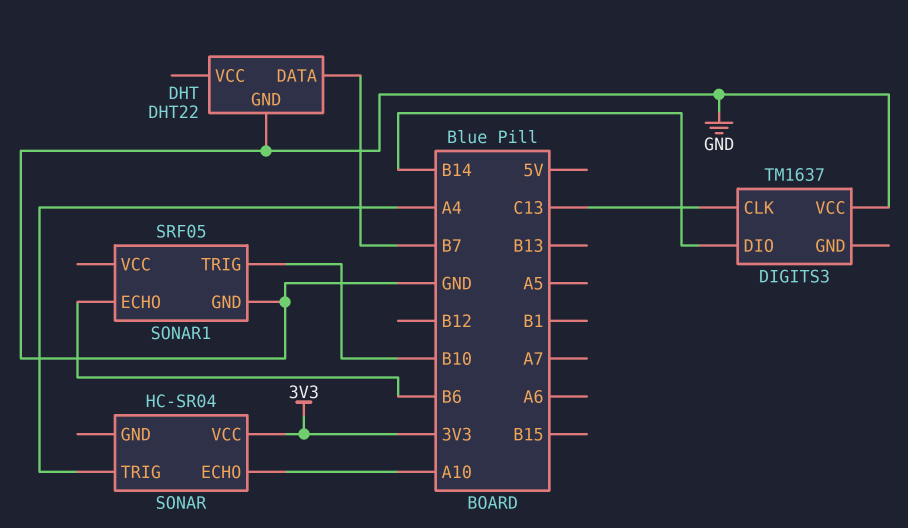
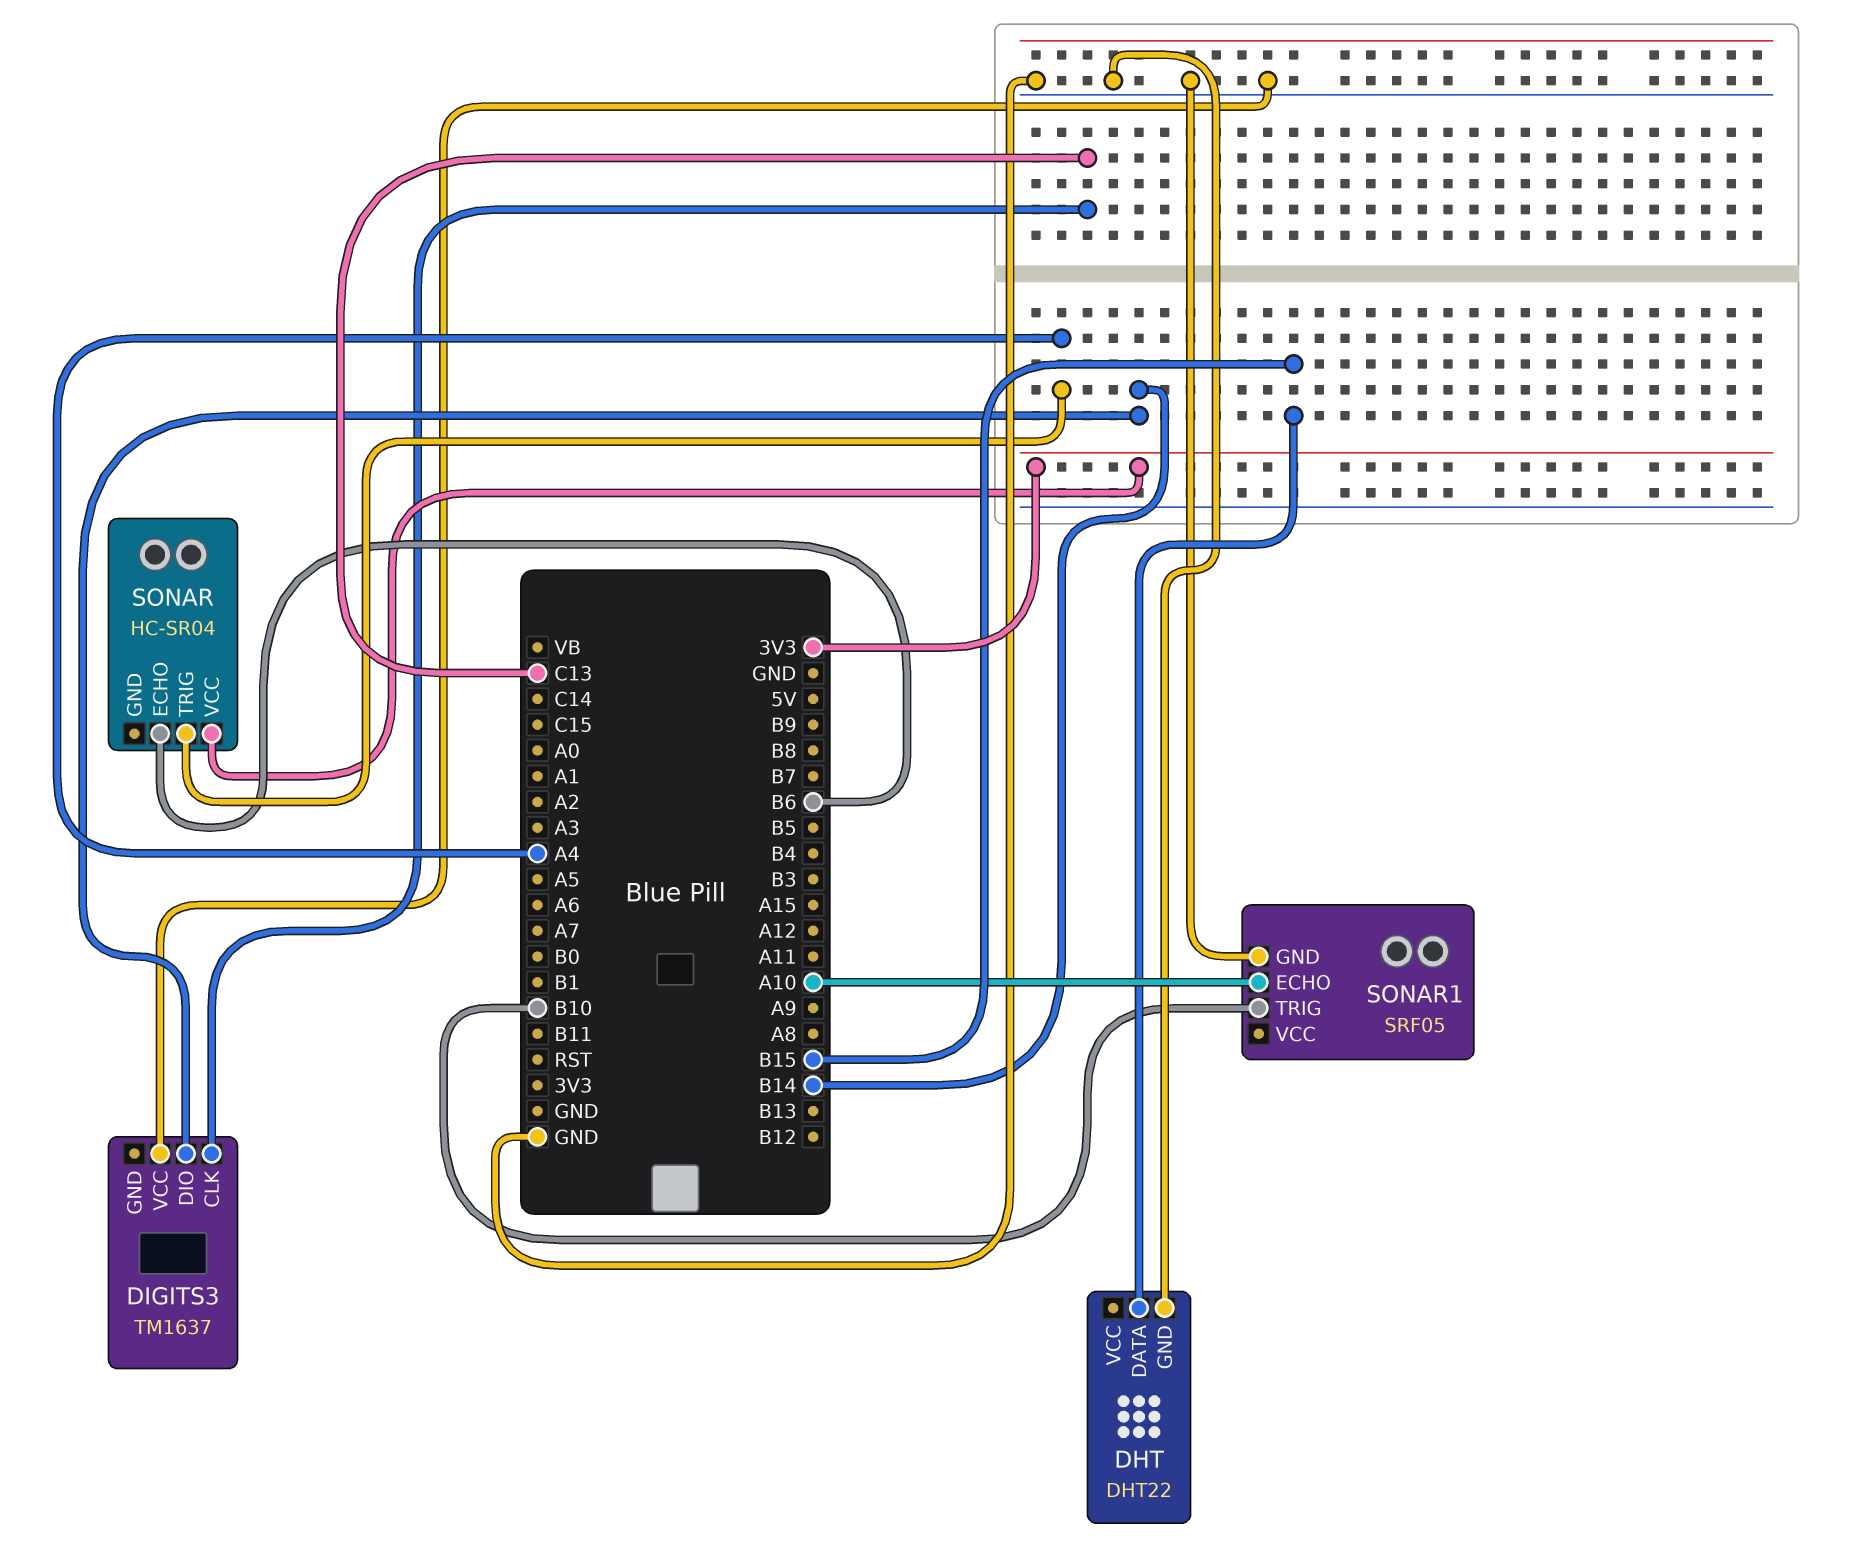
DHT pin DATA: B7 -> B15
SONAR pin ECHO: A10 -> B6
SONAR1 pin ECHO: B6 -> A10

